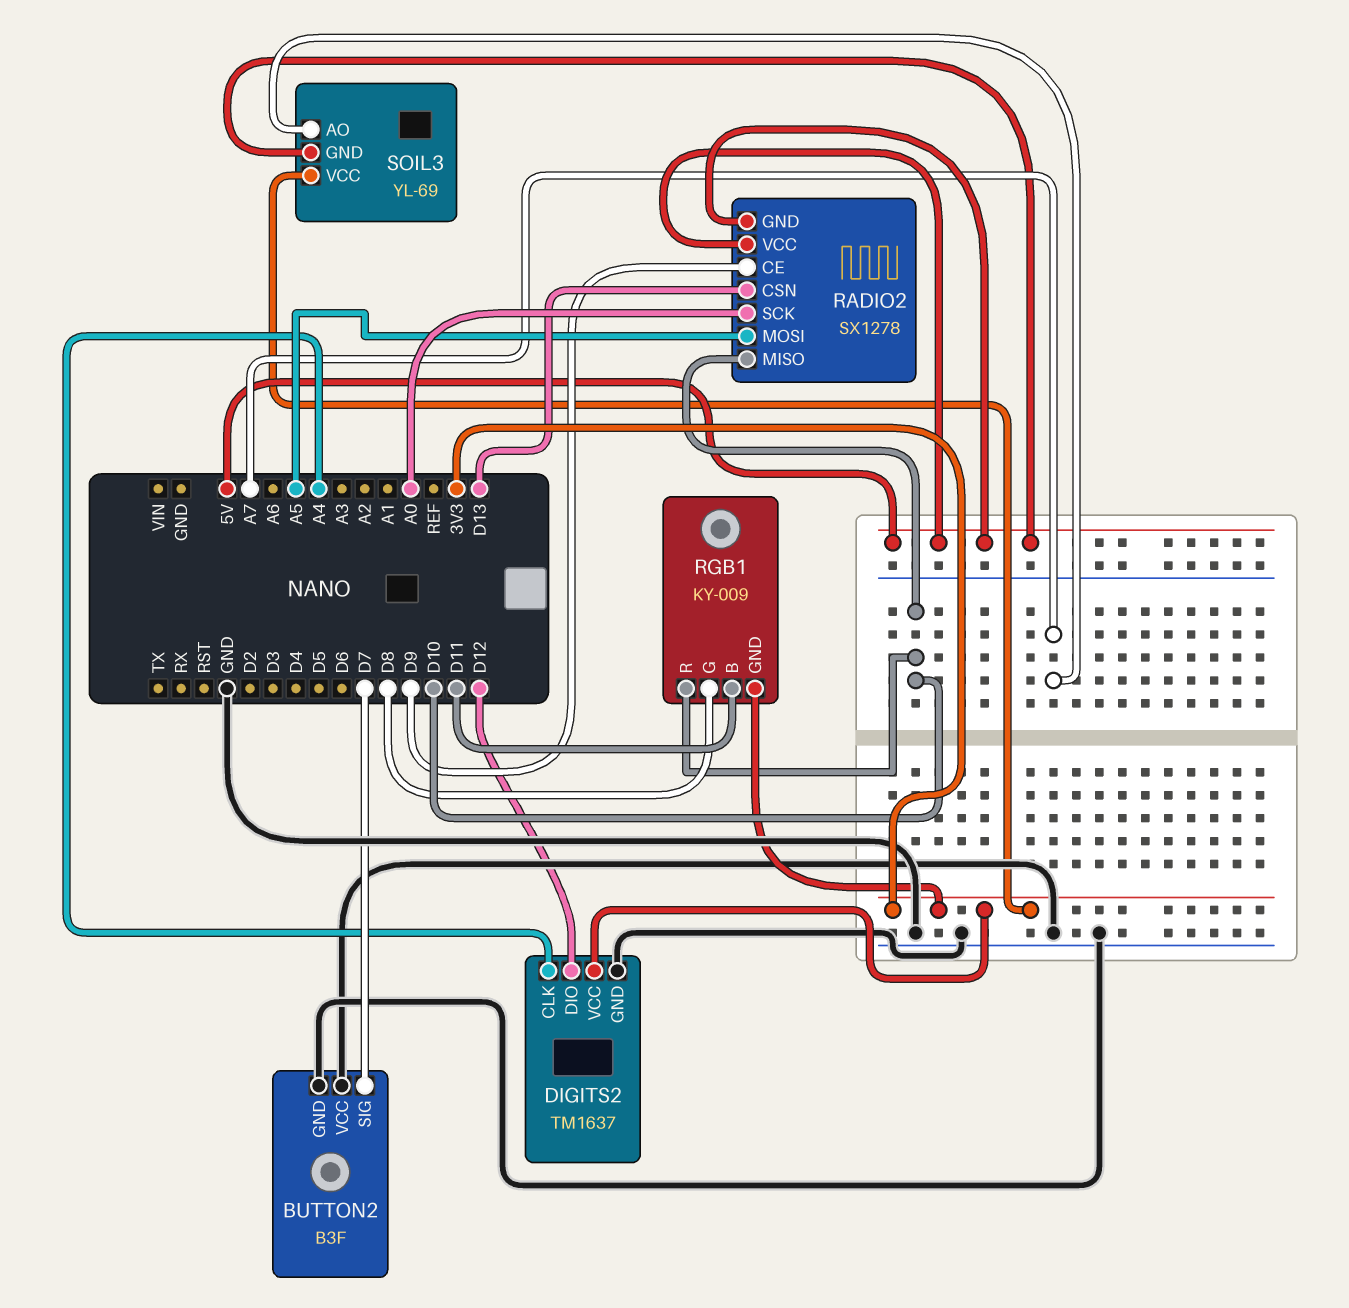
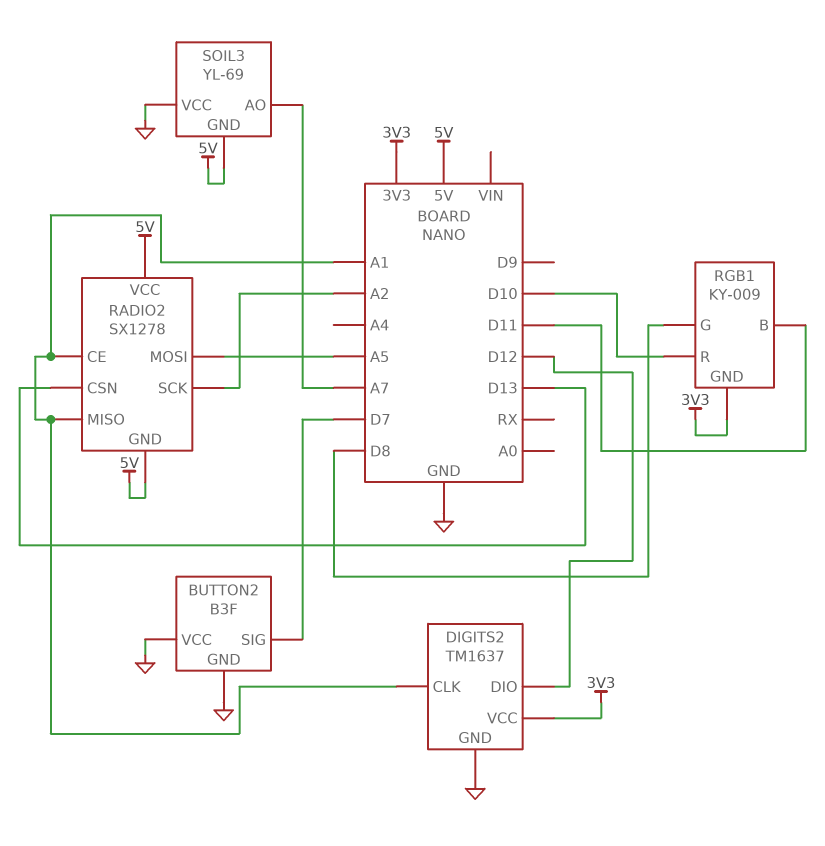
DIGITS2 pin CLK: A4 -> A1
RADIO2 pin CE: D9 -> A1
RADIO2 pin MISO: D10 -> A1
RADIO2 pin SCK: A0 -> A2
SOIL3 pin VCC: 3V3 -> GND

